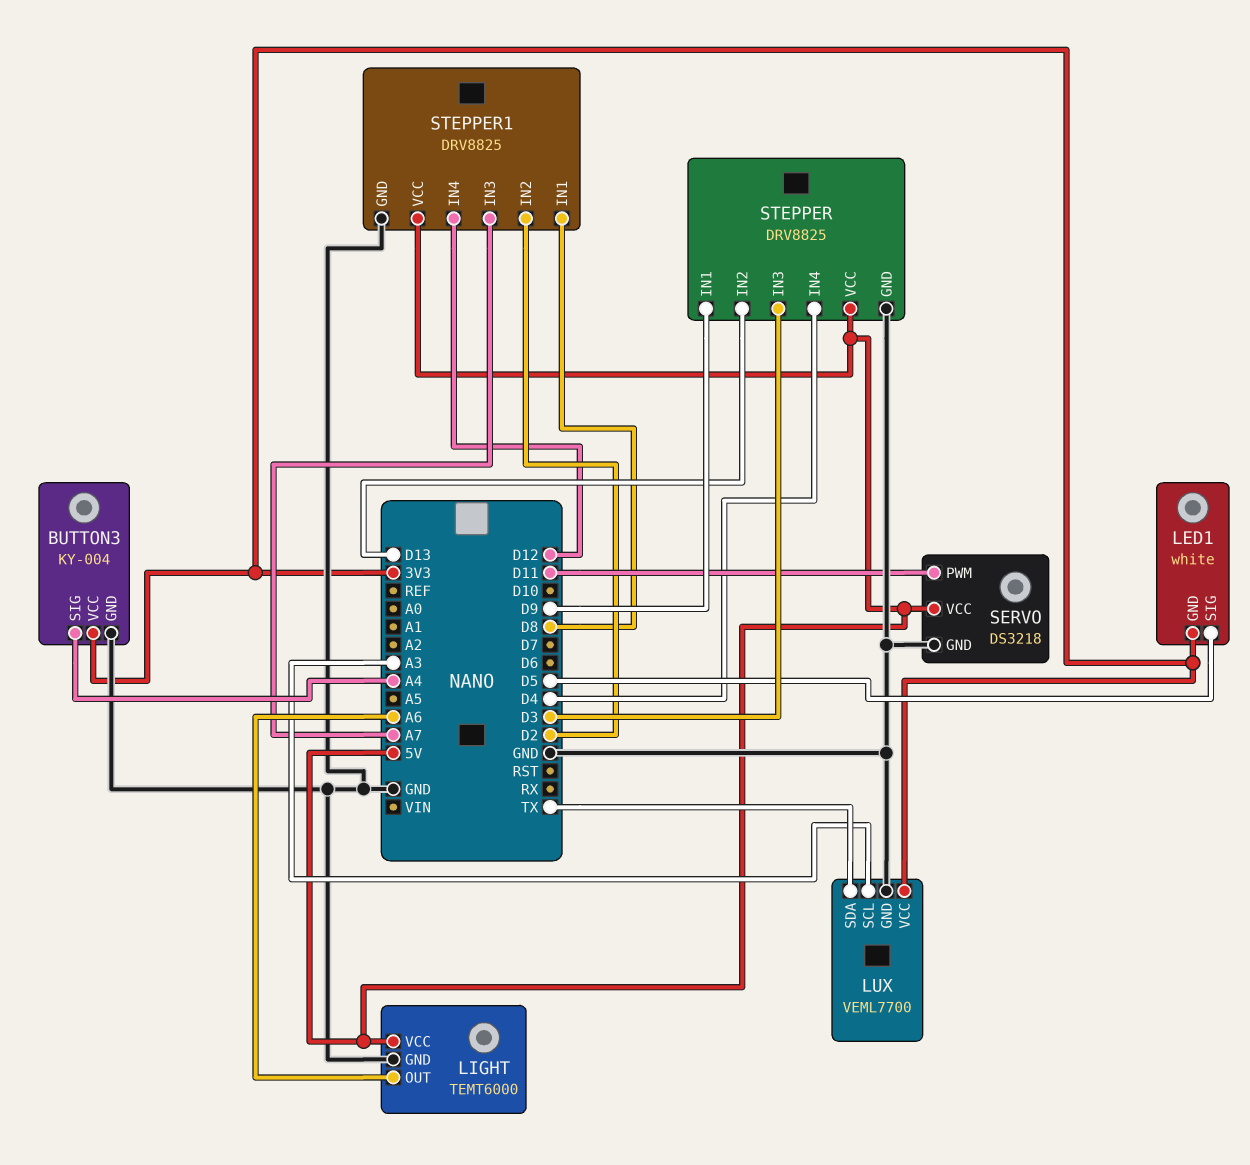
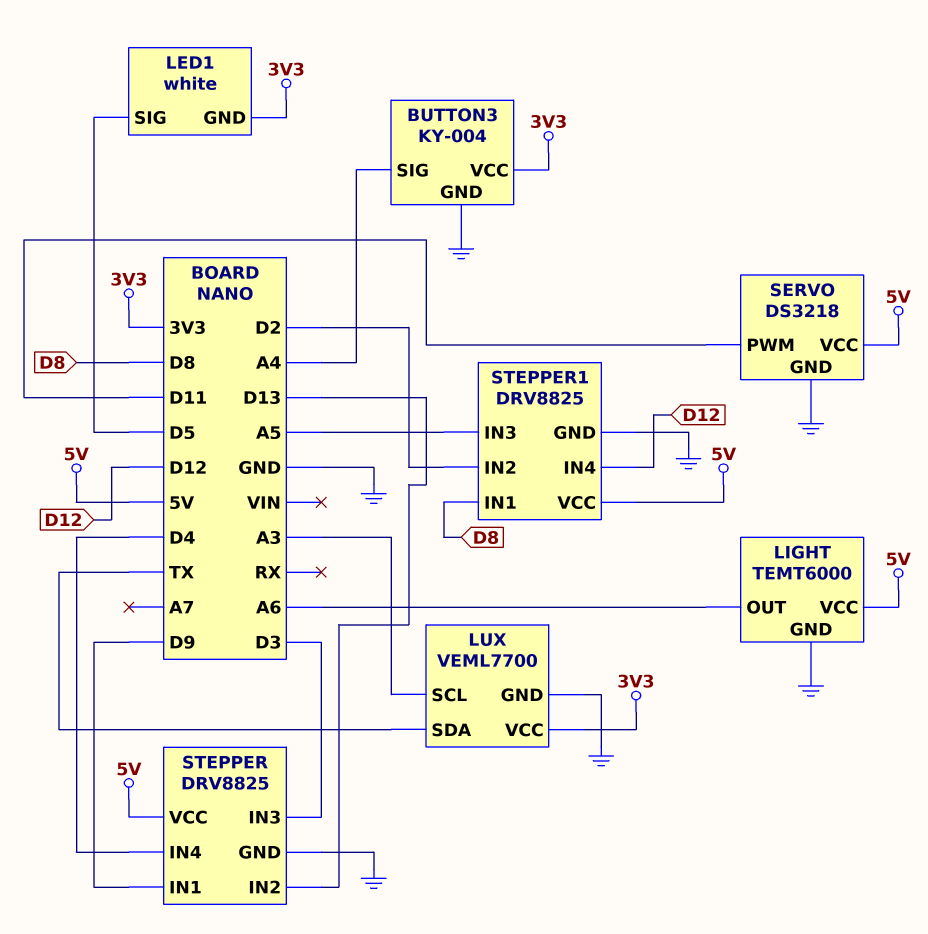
STEPPER1 pin IN3: A7 -> A5

